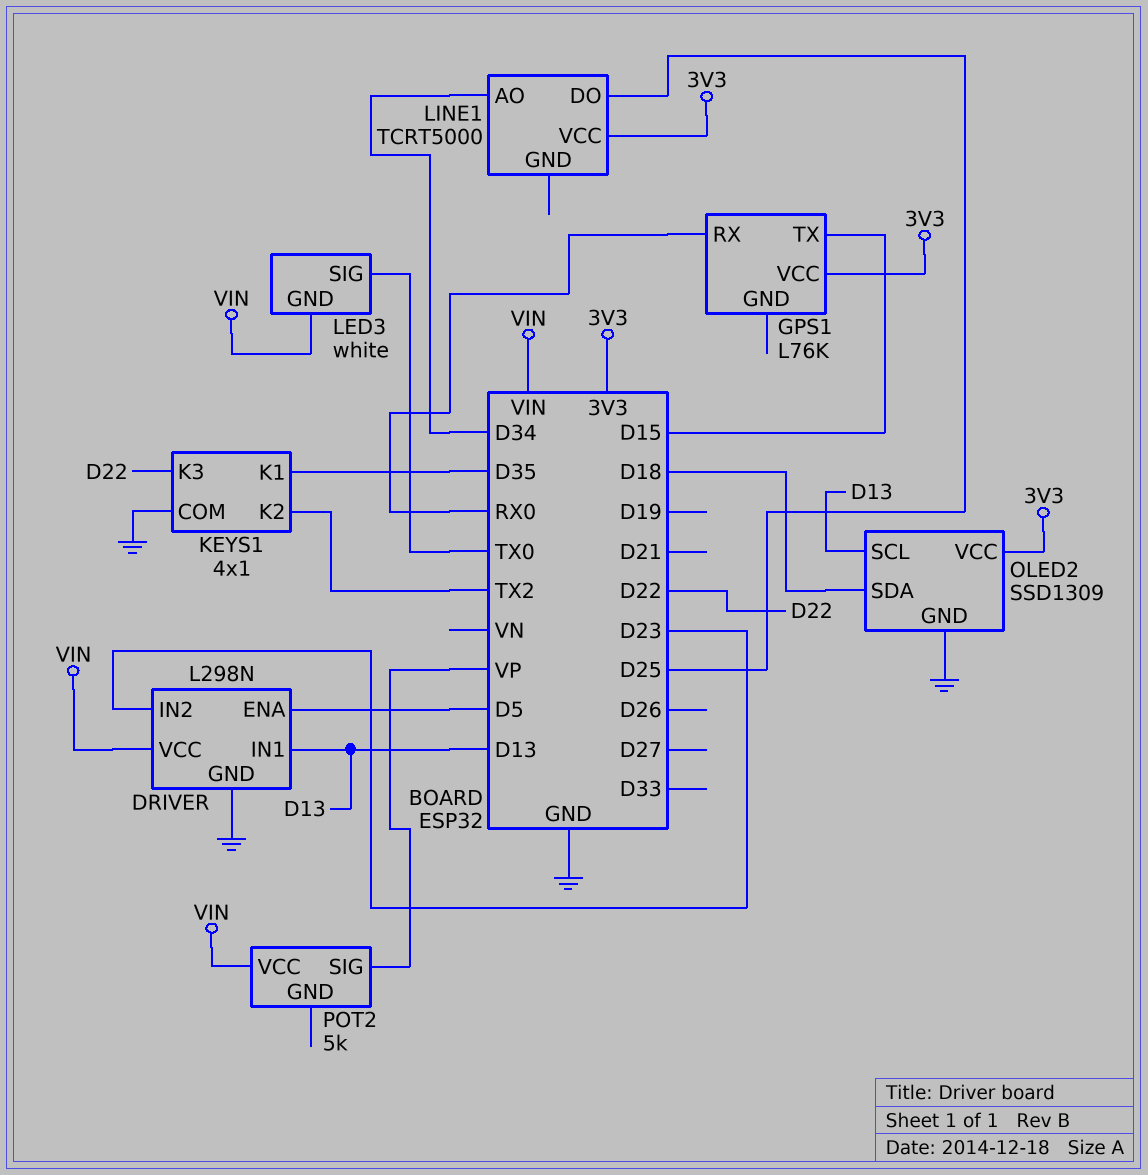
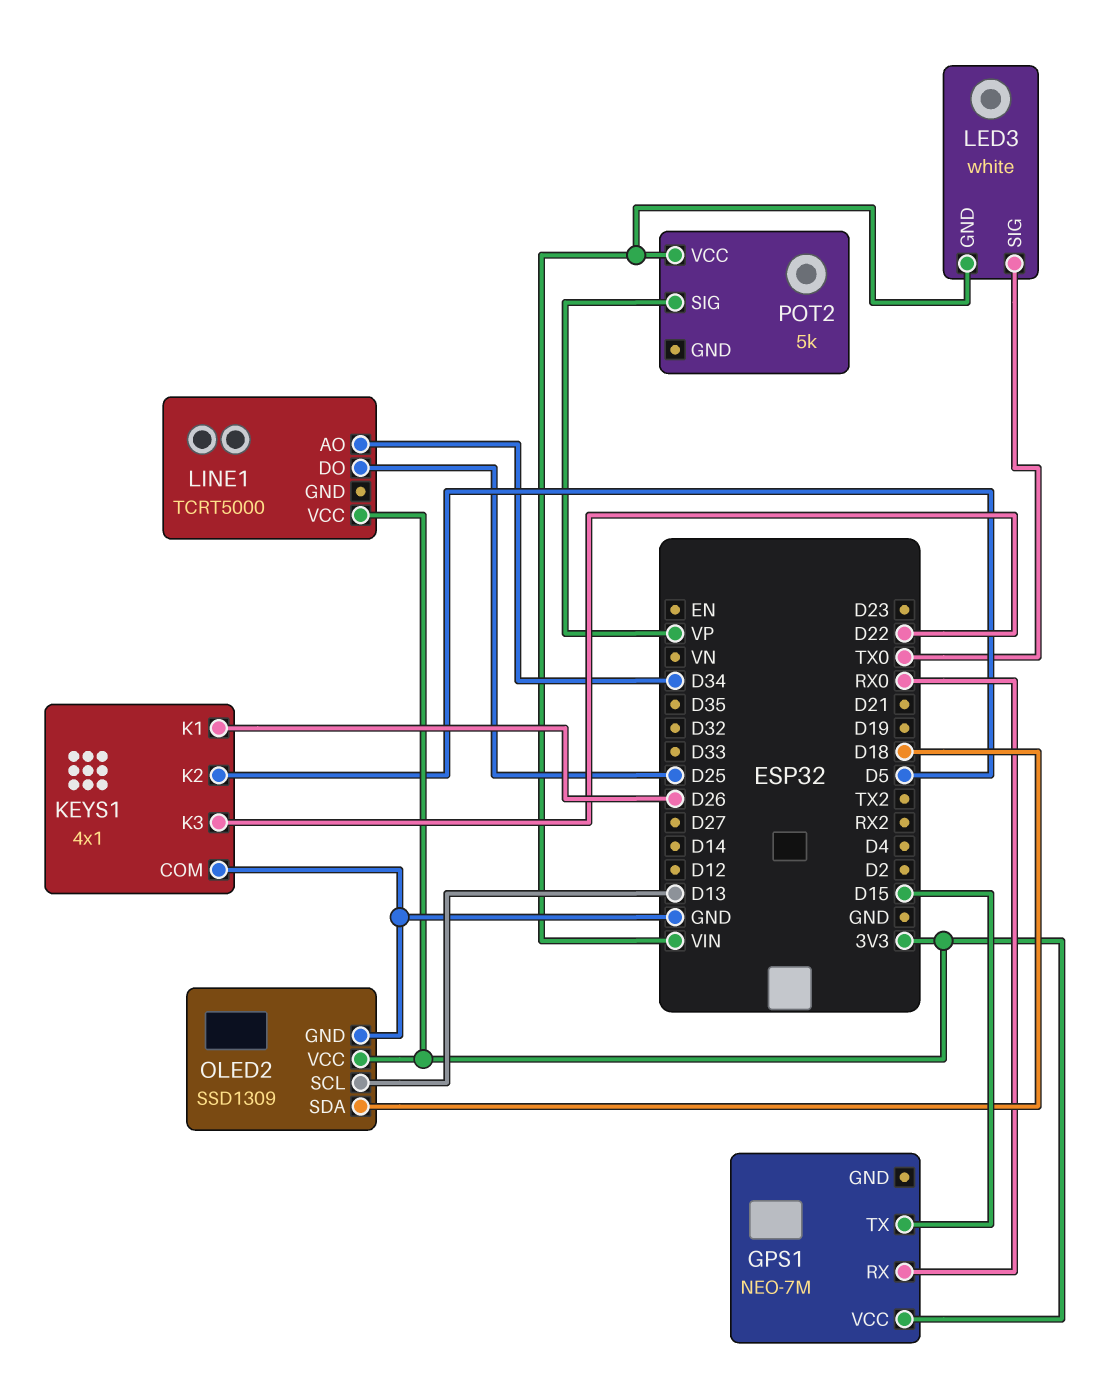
DRIVER: L298N -> none
DRIVER pin ENA: D5 -> none
DRIVER pin GND: GND -> none
DRIVER pin IN1: D13 -> none
DRIVER pin IN2: D23 -> none
DRIVER pin VCC: VIN -> none
GPS1: L76K -> NEO-7M
KEYS1 pin K1: D35 -> D26
KEYS1 pin K2: TX2 -> D5

